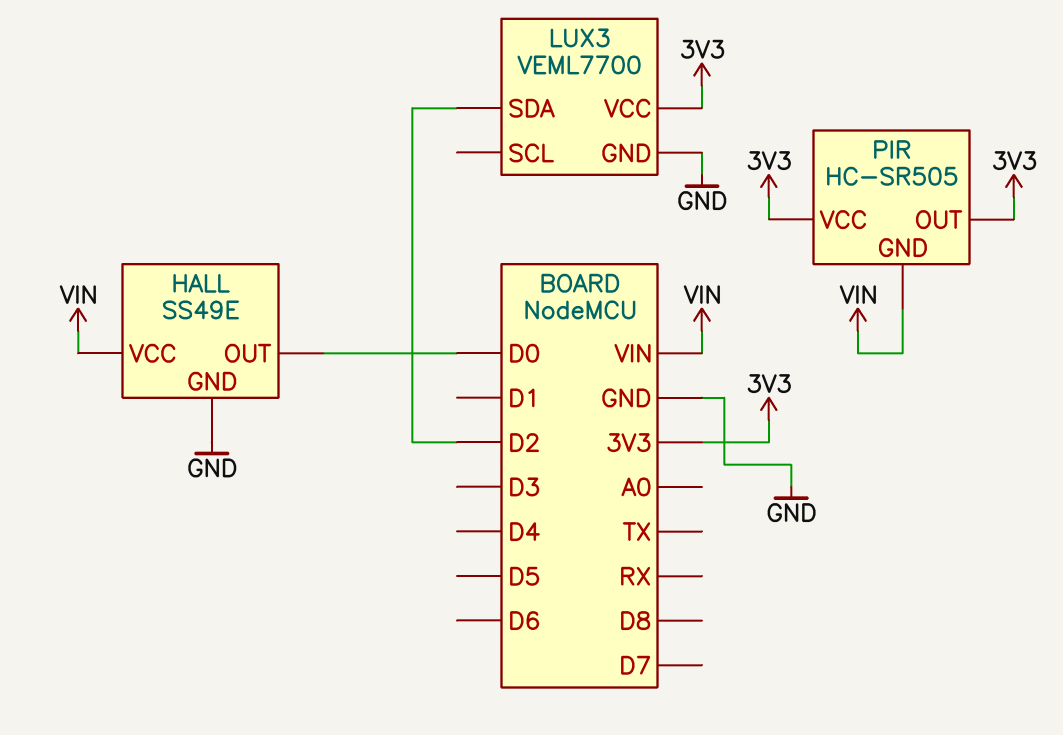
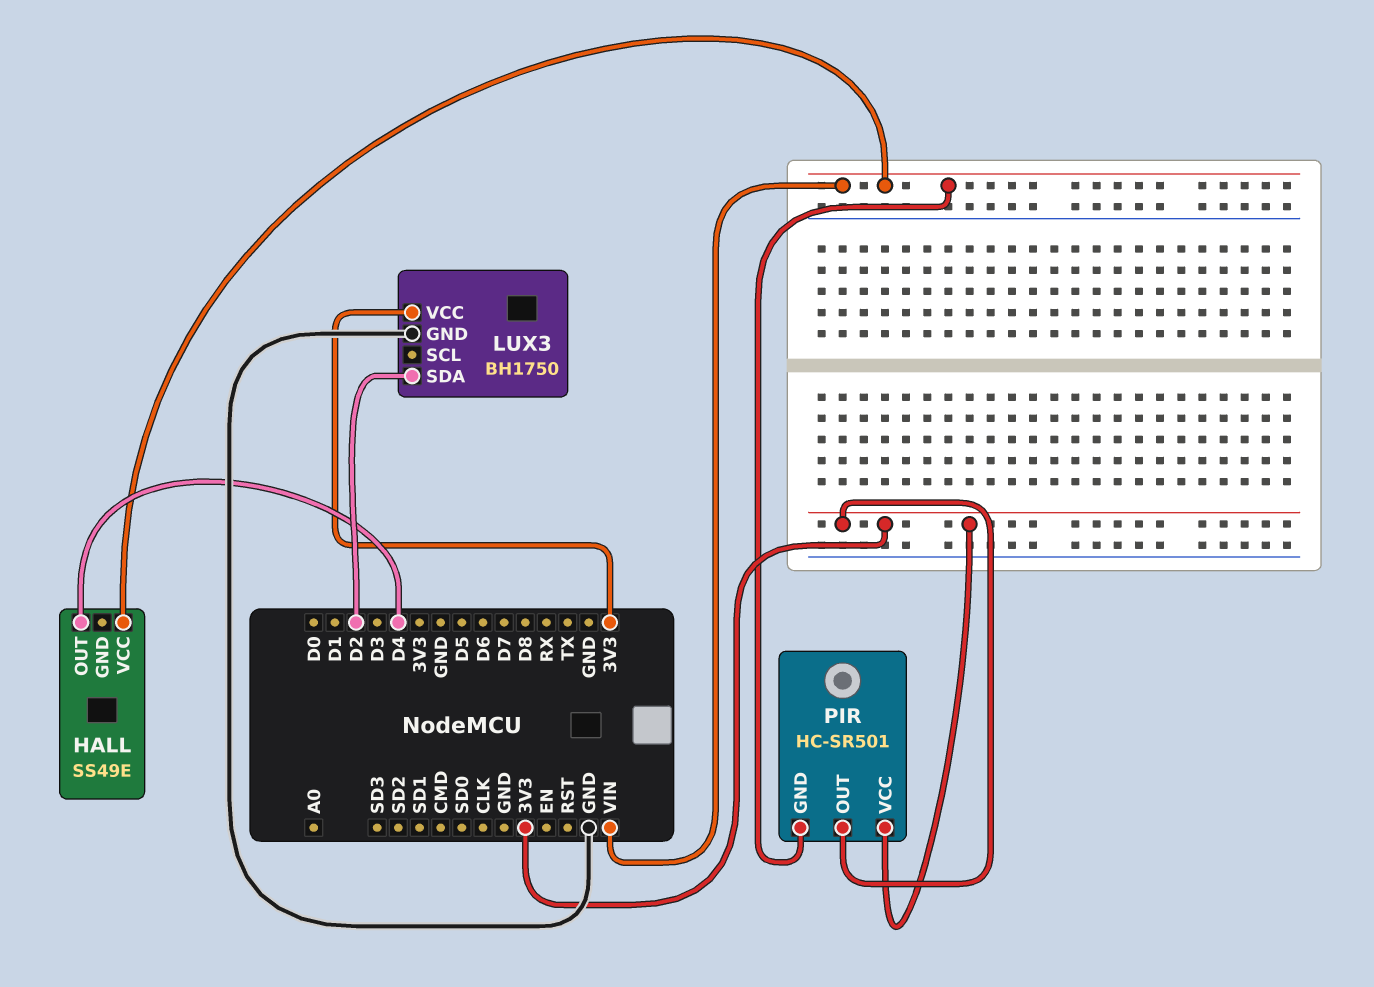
HALL pin GND: GND -> none
HALL pin OUT: D0 -> D4
LUX3: VEML7700 -> BH1750
PIR: HC-SR505 -> HC-SR501

